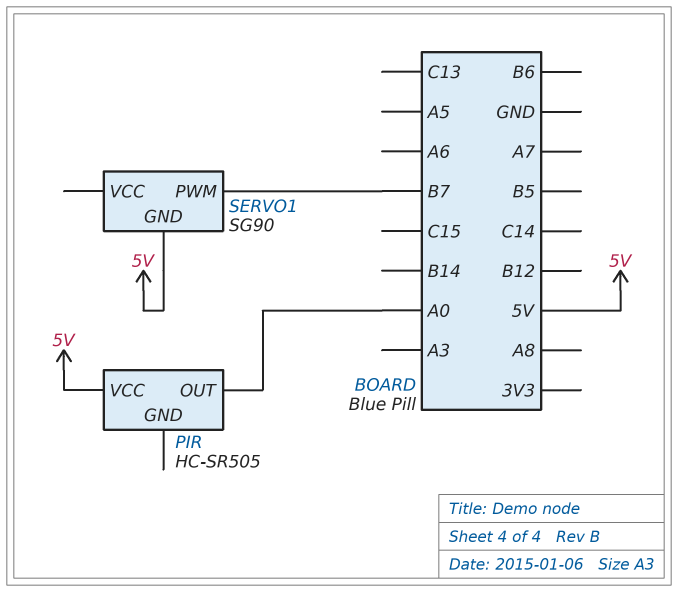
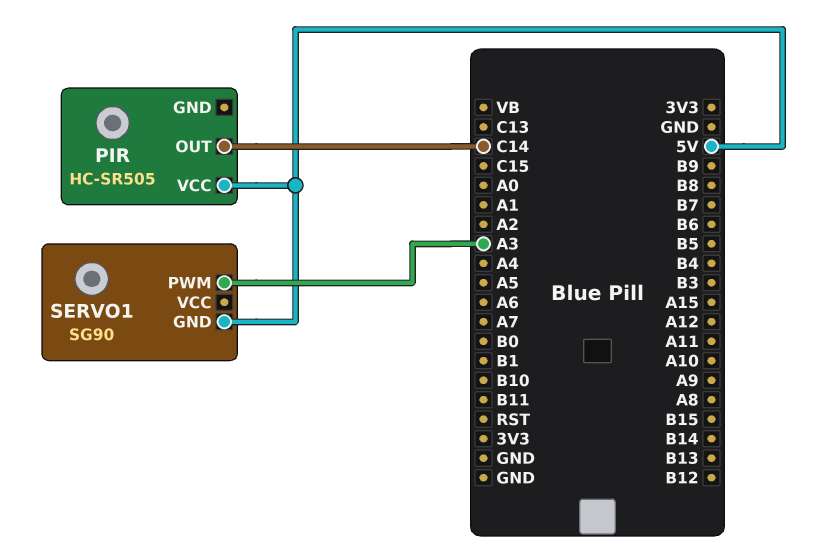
PIR pin OUT: A0 -> C14
SERVO1 pin PWM: B7 -> A3

